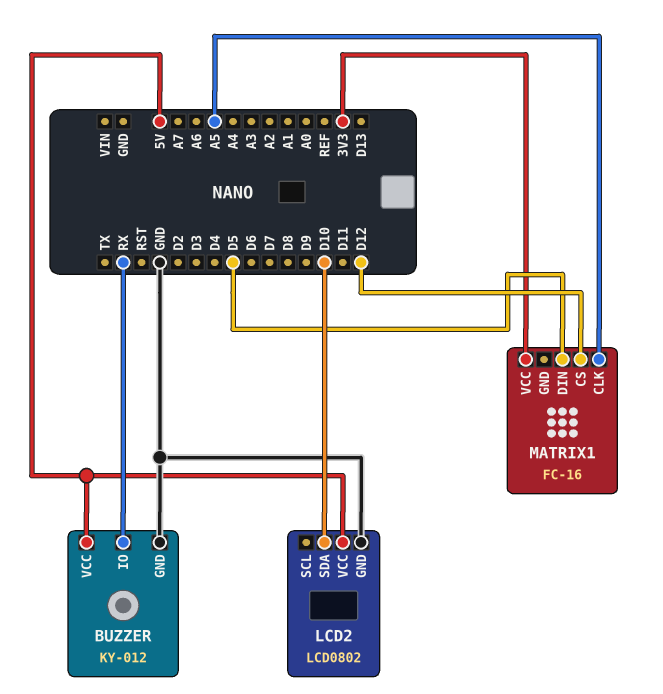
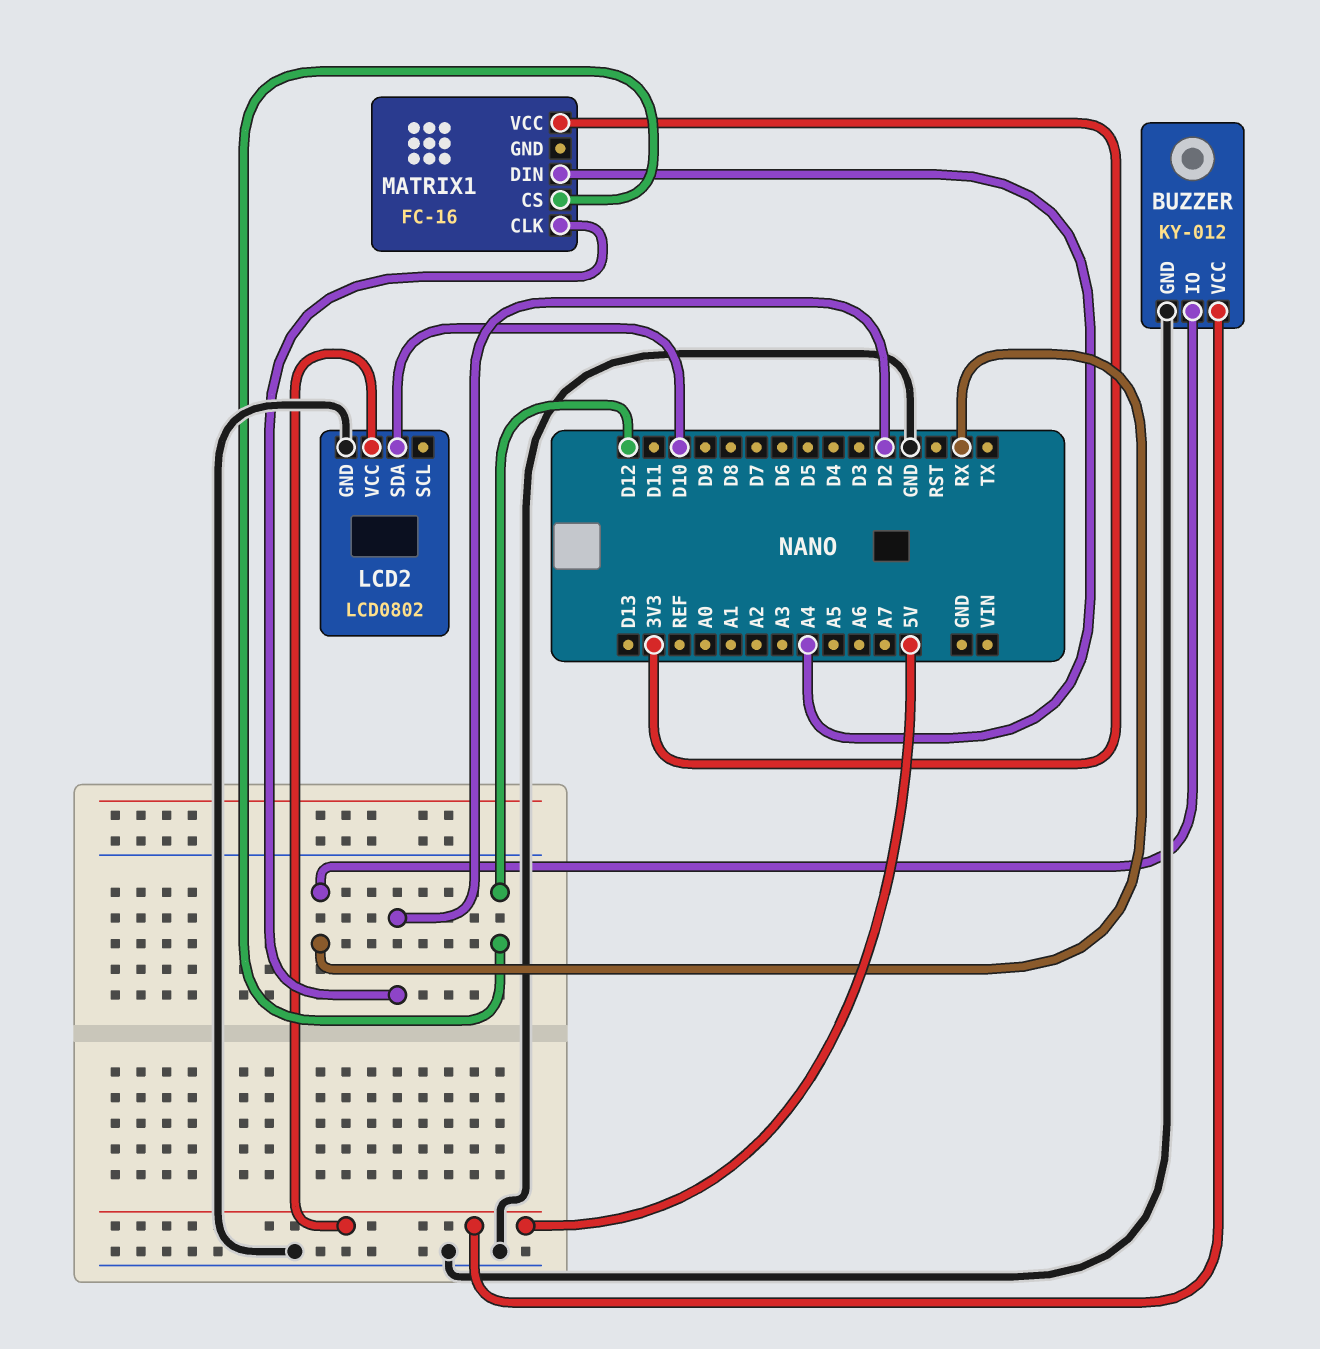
MATRIX1 pin CLK: A5 -> D2
MATRIX1 pin DIN: D5 -> A4

